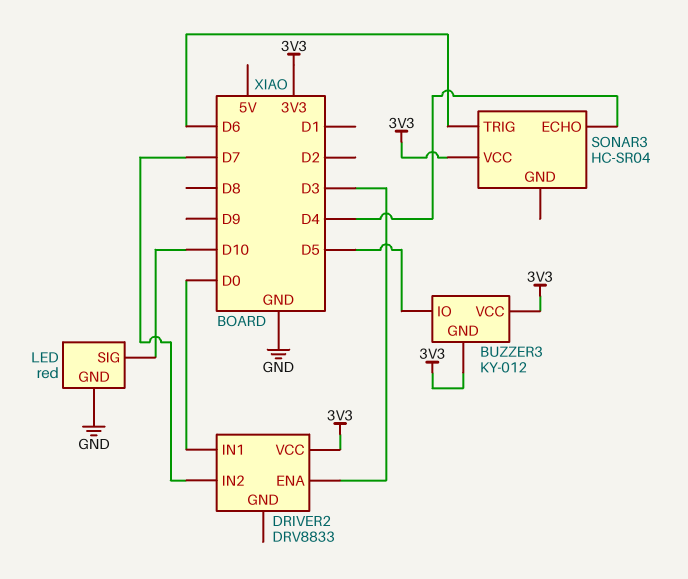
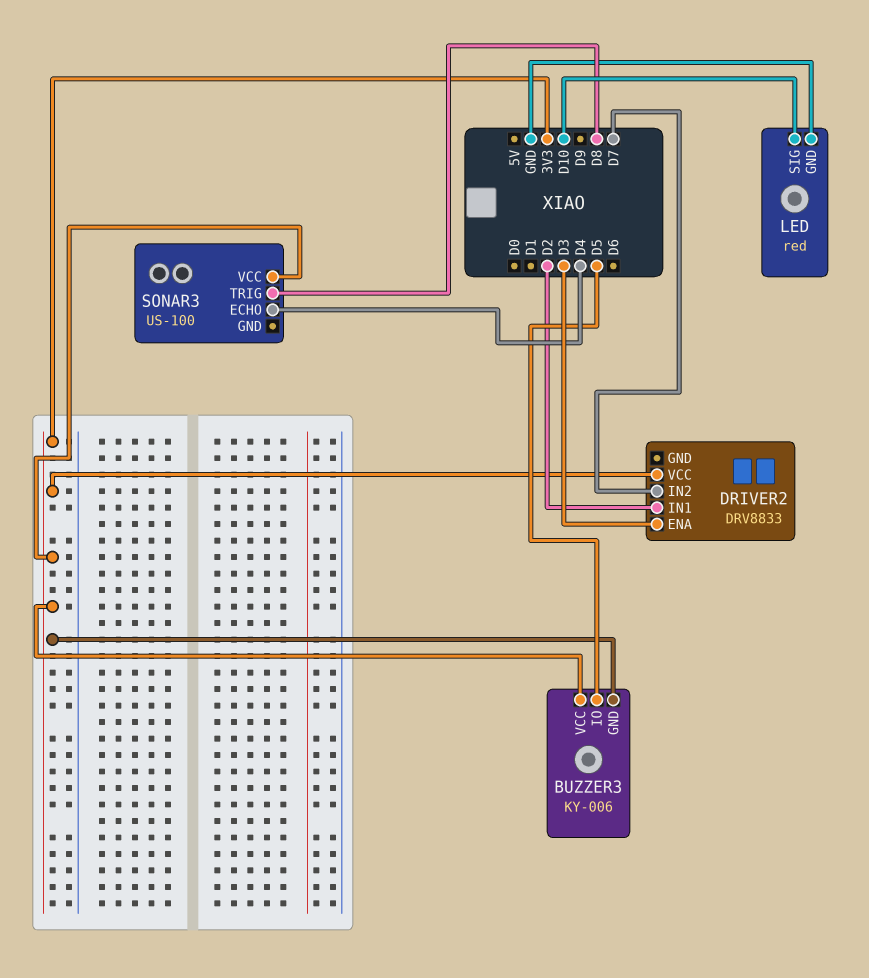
BUZZER3: KY-012 -> KY-006
DRIVER2 pin IN1: D0 -> D2
SONAR3: HC-SR04 -> US-100
SONAR3 pin TRIG: D6 -> D8

